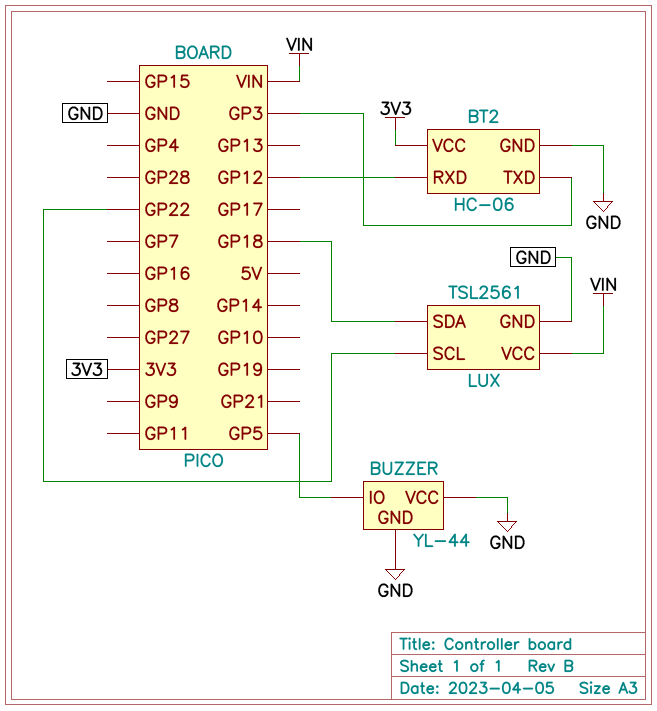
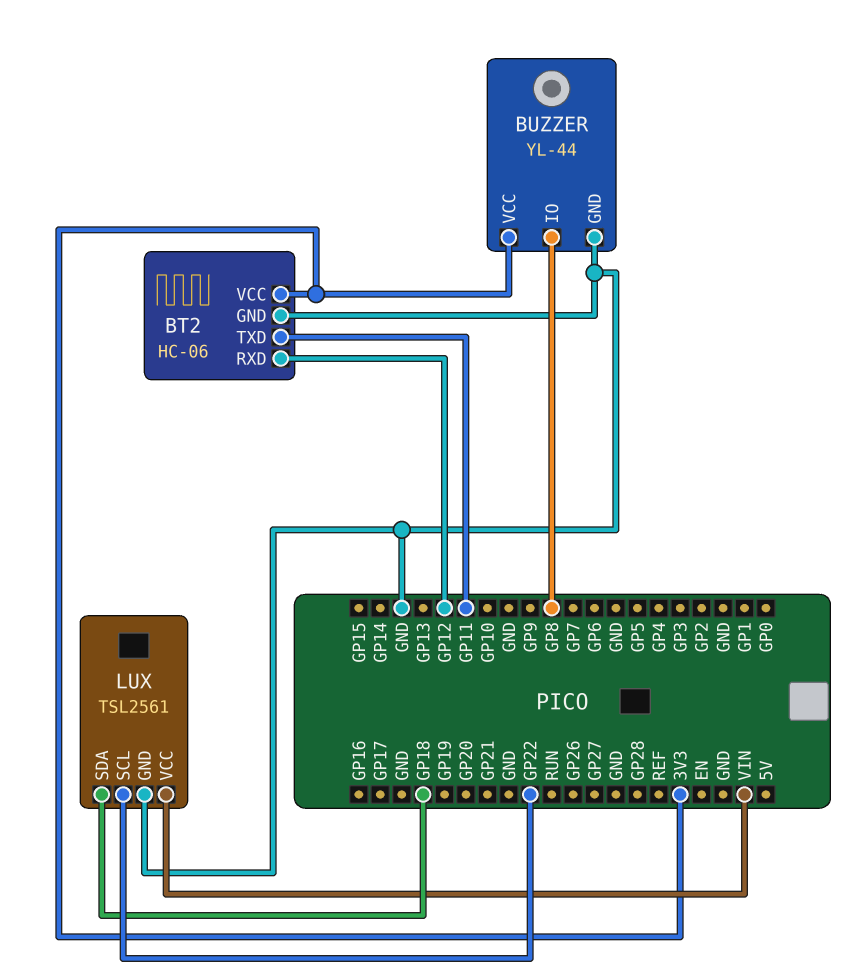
BT2 pin TXD: GP3 -> GP11
BUZZER pin IO: GP5 -> GP8
BUZZER pin VCC: GND -> 3V3

